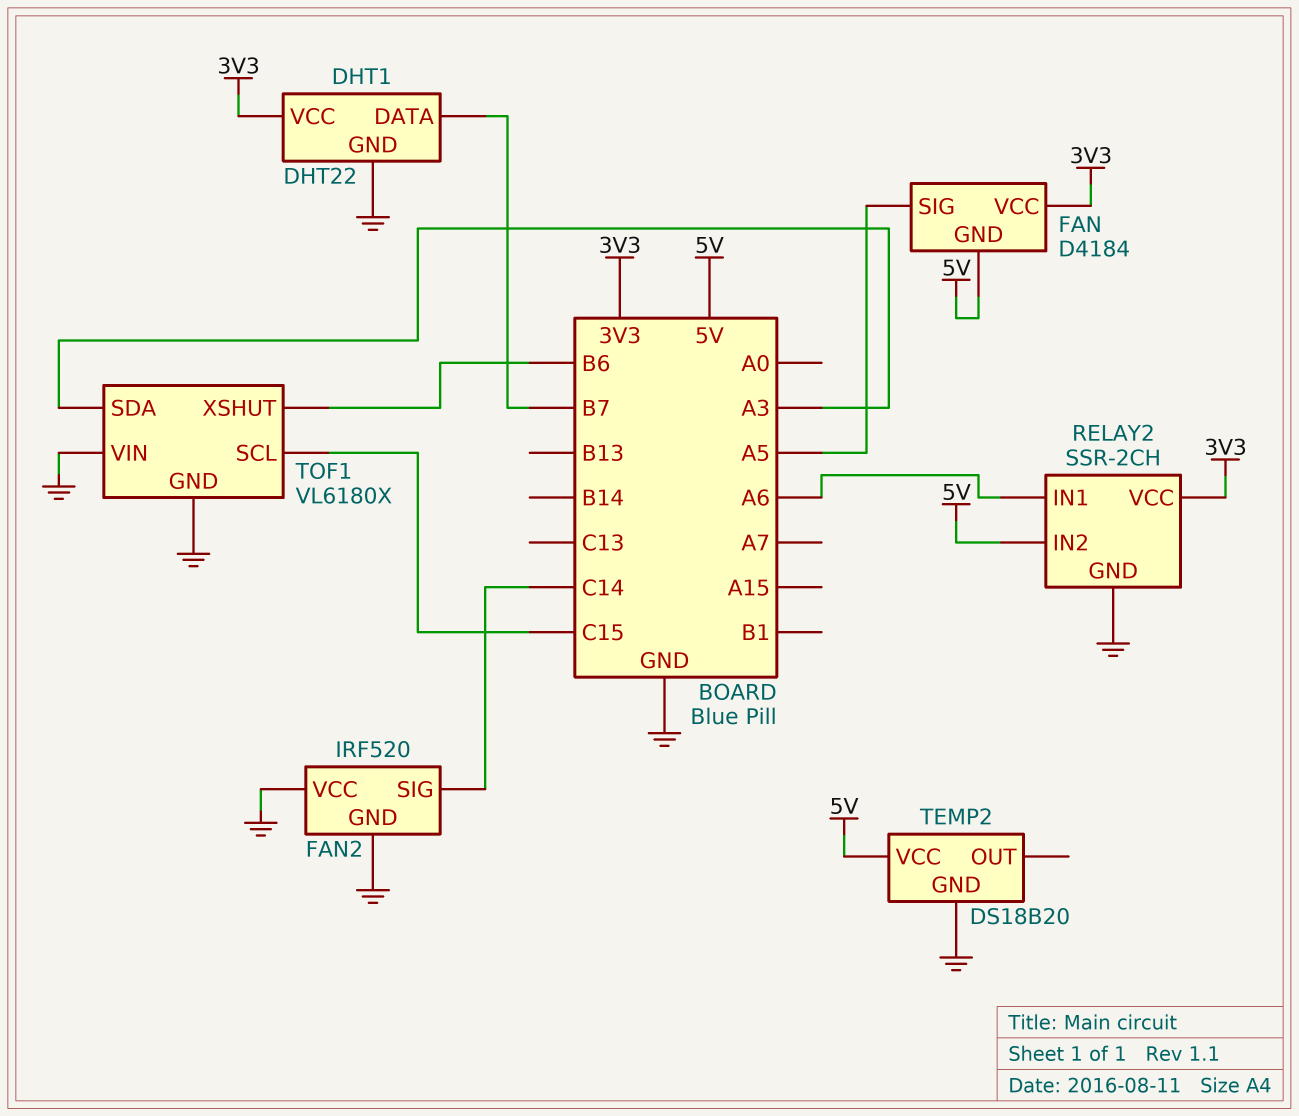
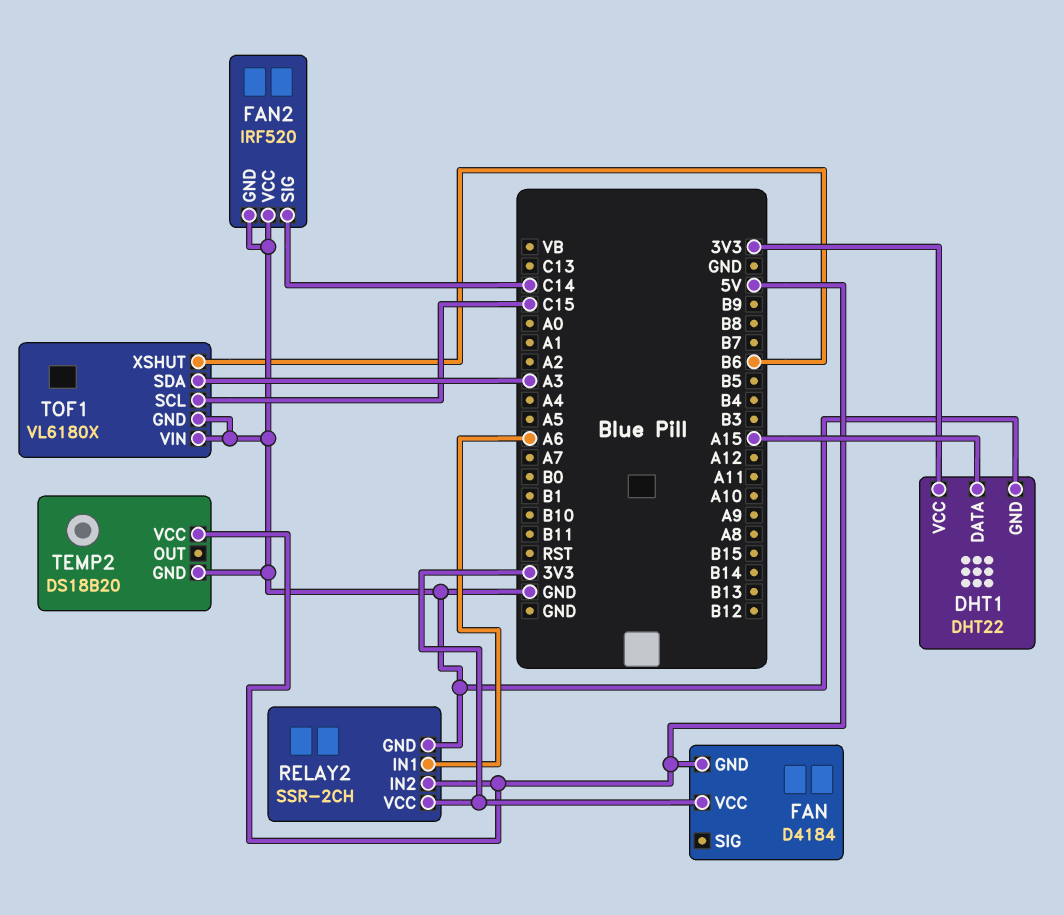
DHT1 pin DATA: B7 -> A15
FAN pin SIG: A5 -> none

